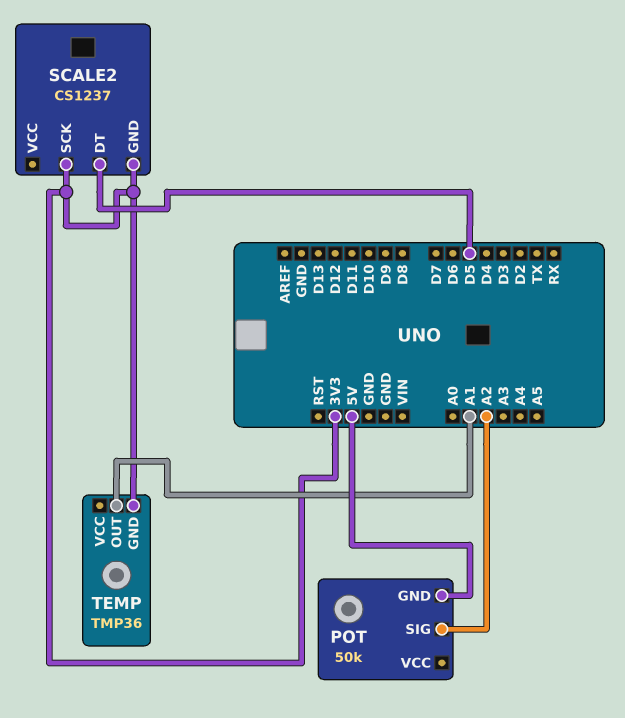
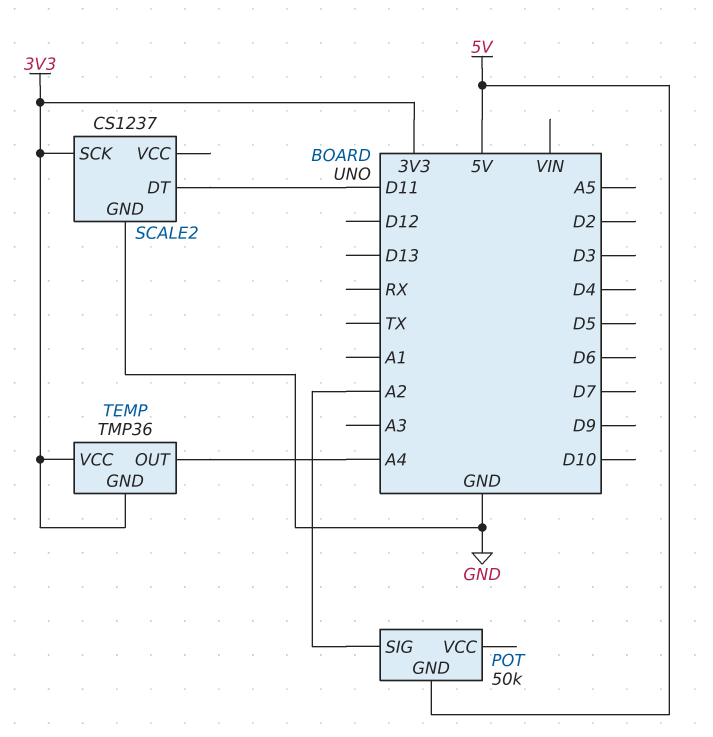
SCALE2 pin DT: D5 -> D11
SCALE2 pin GND: 3V3 -> GND
TEMP pin OUT: A1 -> A4
TEMP pin VCC: none -> 3V3

